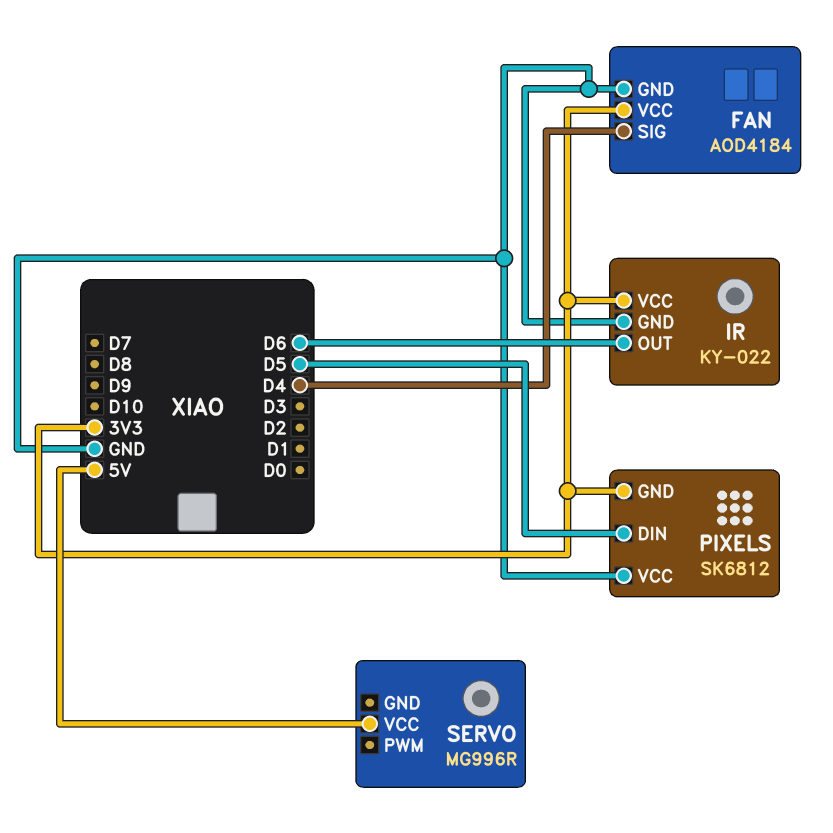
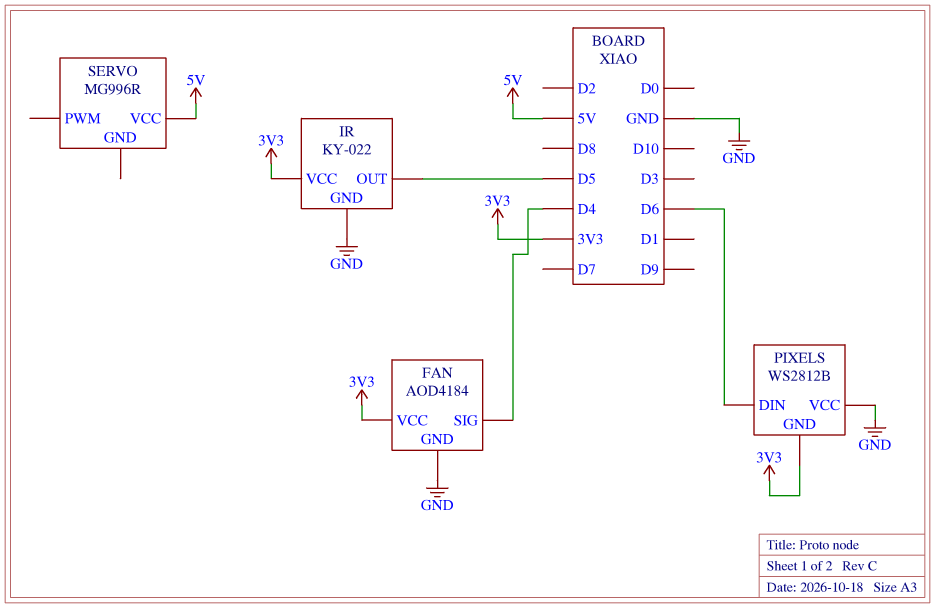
IR pin OUT: D6 -> D5
PIXELS: SK6812 -> WS2812B
PIXELS pin DIN: D5 -> D6

